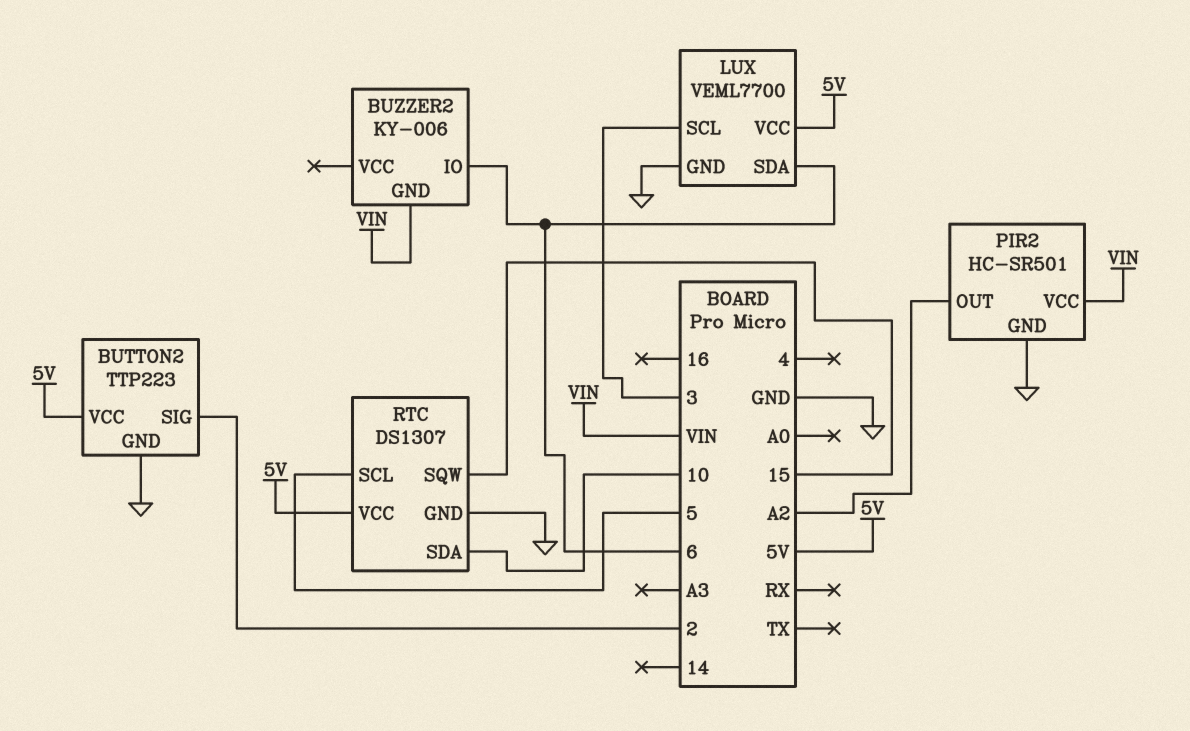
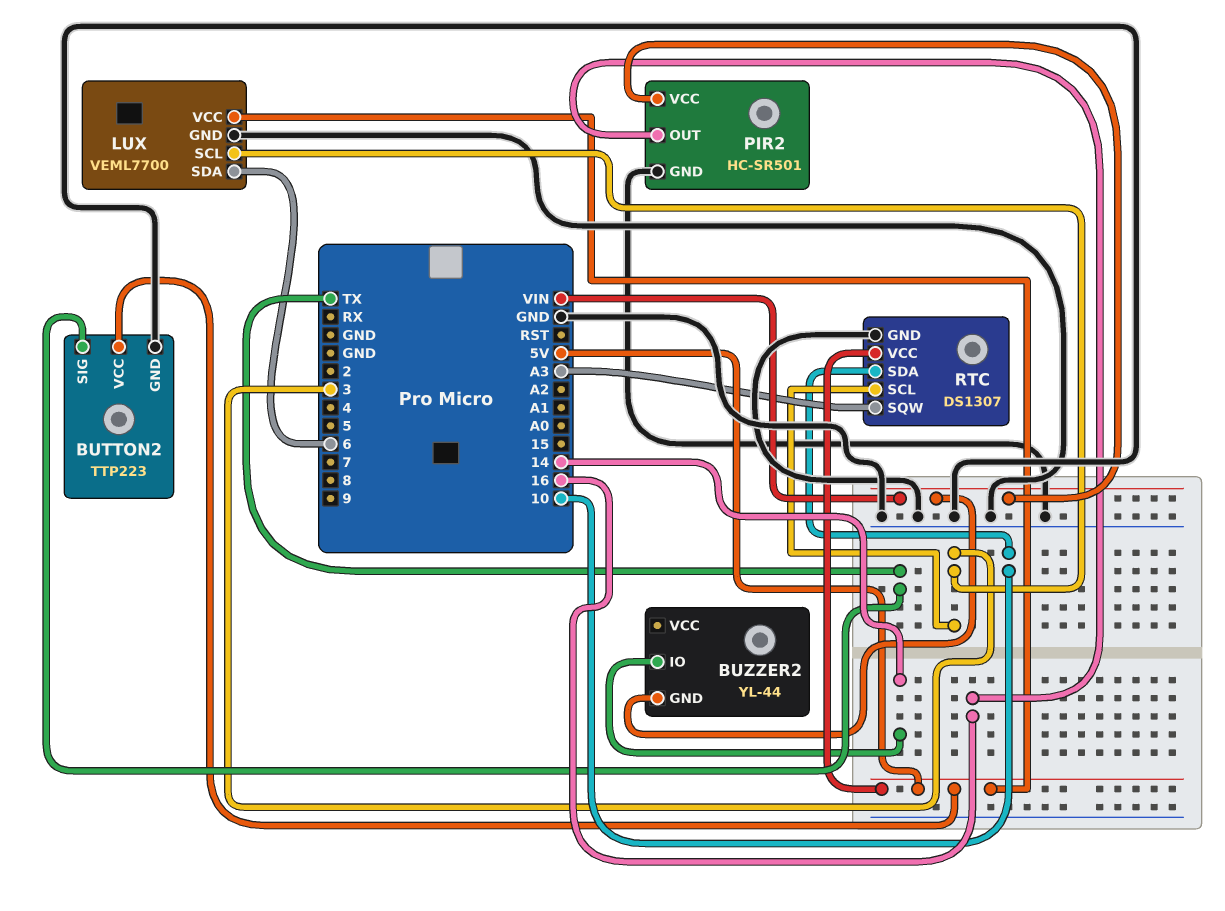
BUTTON2 pin SIG: 2 -> TX
BUZZER2: KY-006 -> YL-44
BUZZER2 pin IO: 6 -> 14
PIR2 pin OUT: A2 -> 16
RTC pin SCL: 5 -> 3
RTC pin SQW: 15 -> A3

